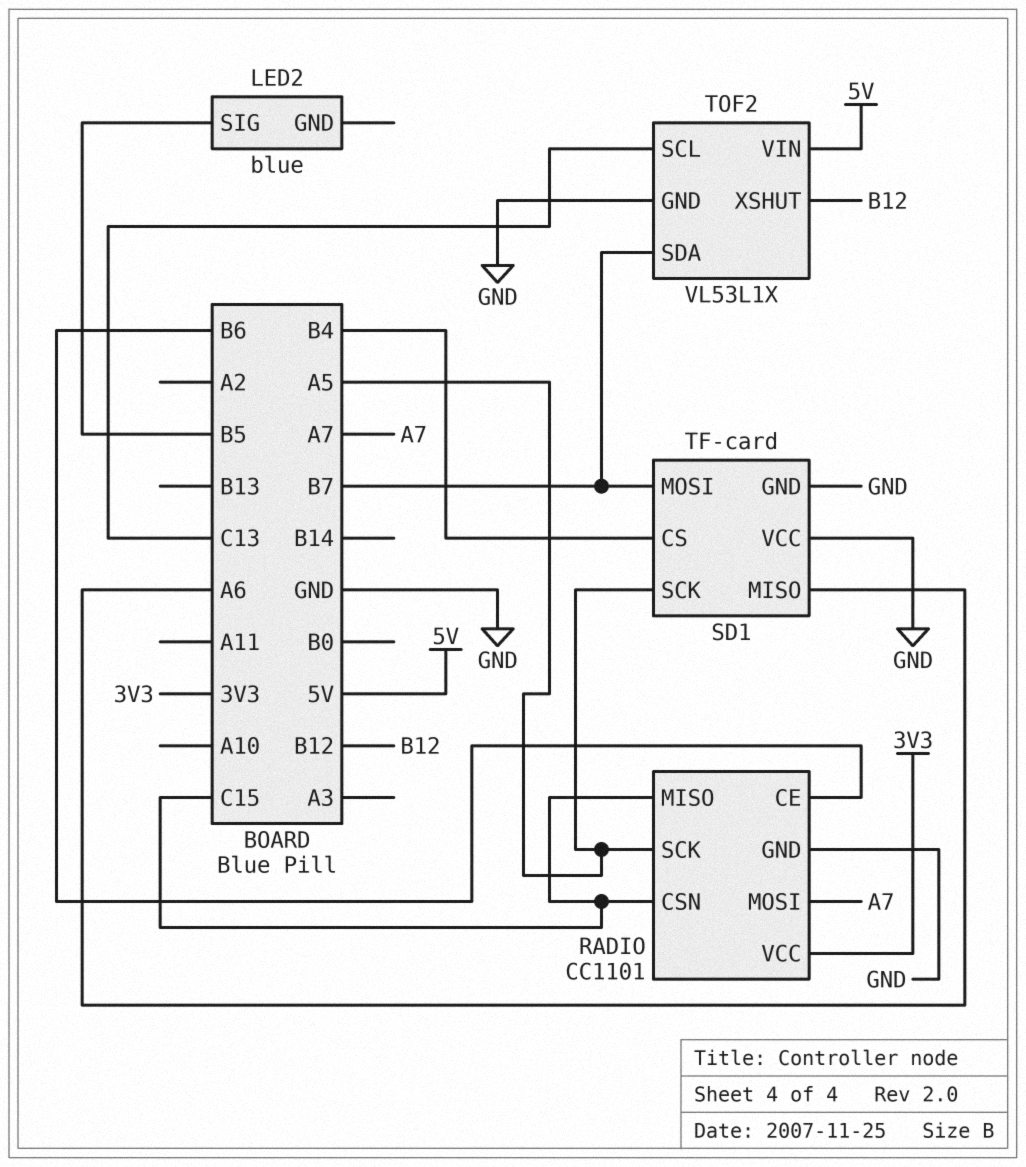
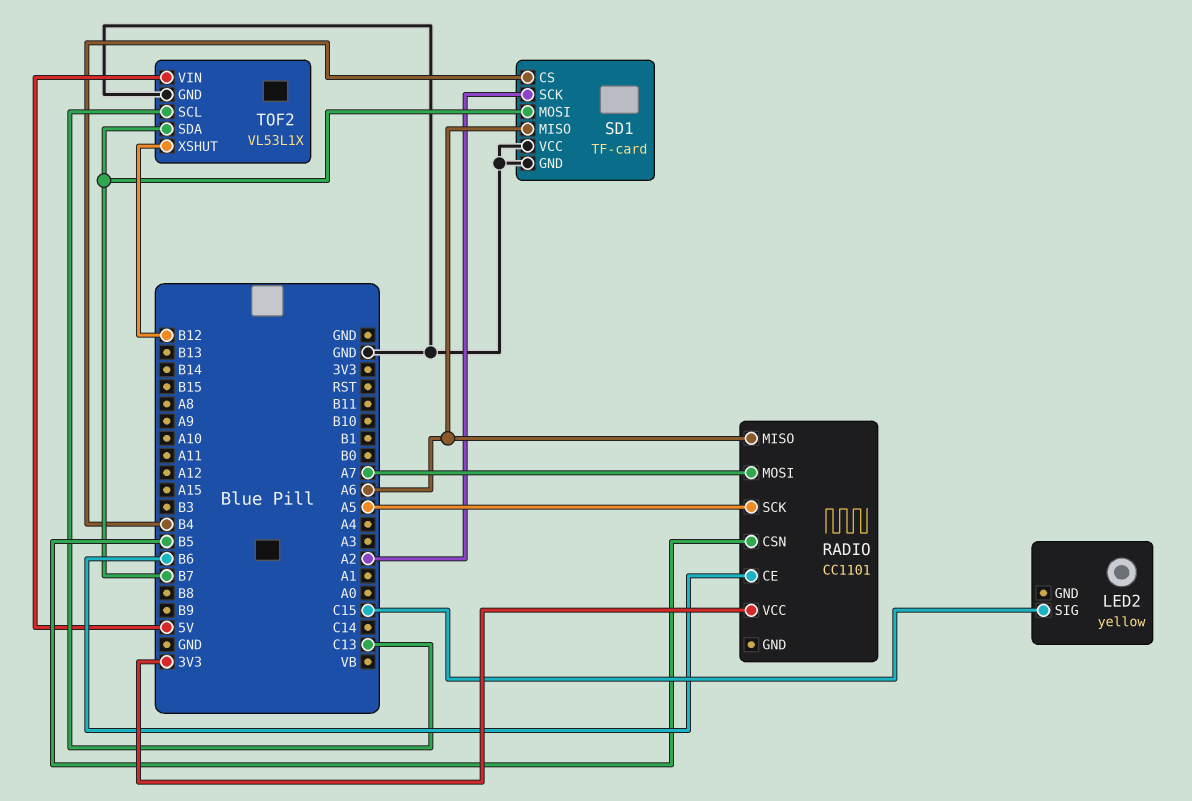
LED2: blue -> yellow
LED2 pin SIG: B5 -> C15
RADIO pin CSN: C15 -> B5
RADIO pin GND: GND -> none
RADIO pin MISO: C15 -> A6
SD1 pin SCK: A5 -> A2

